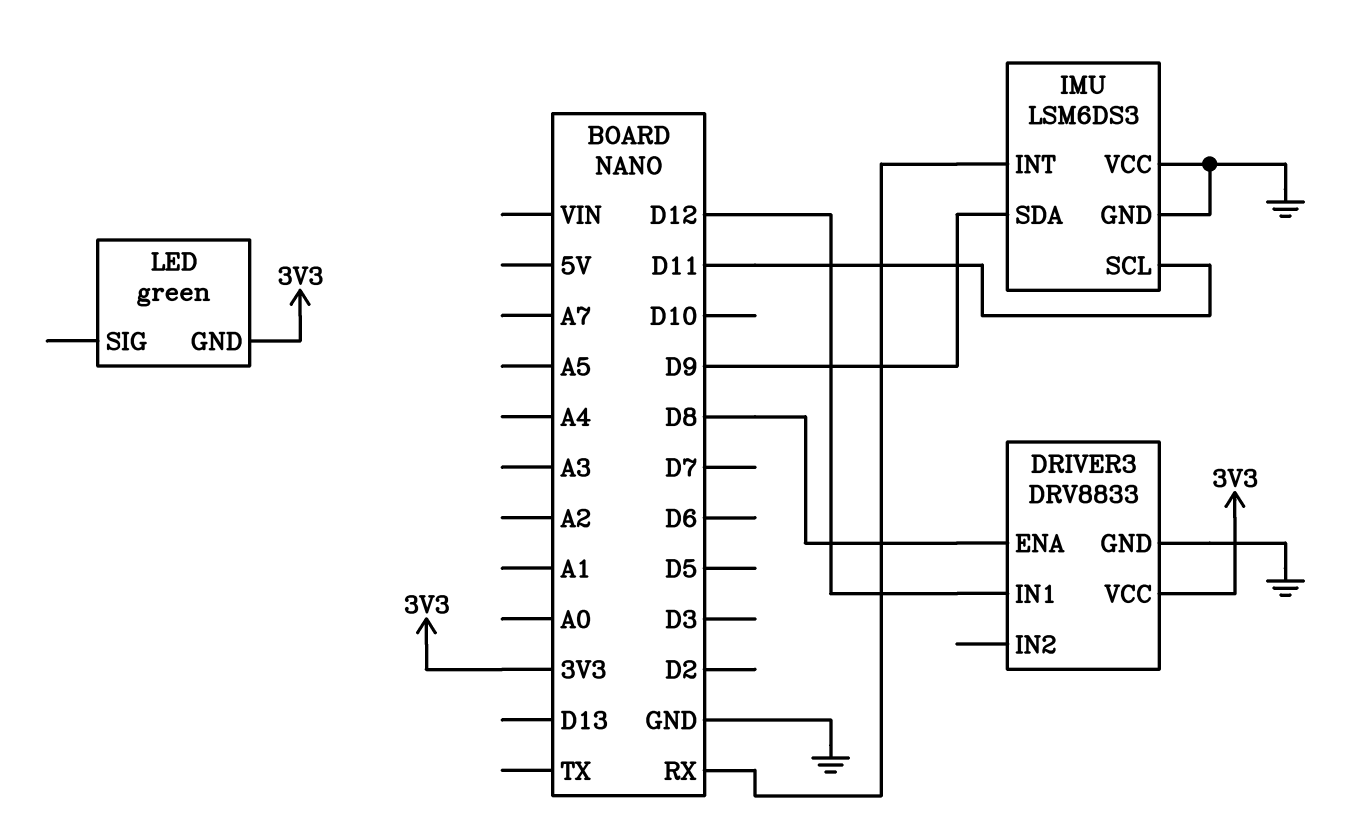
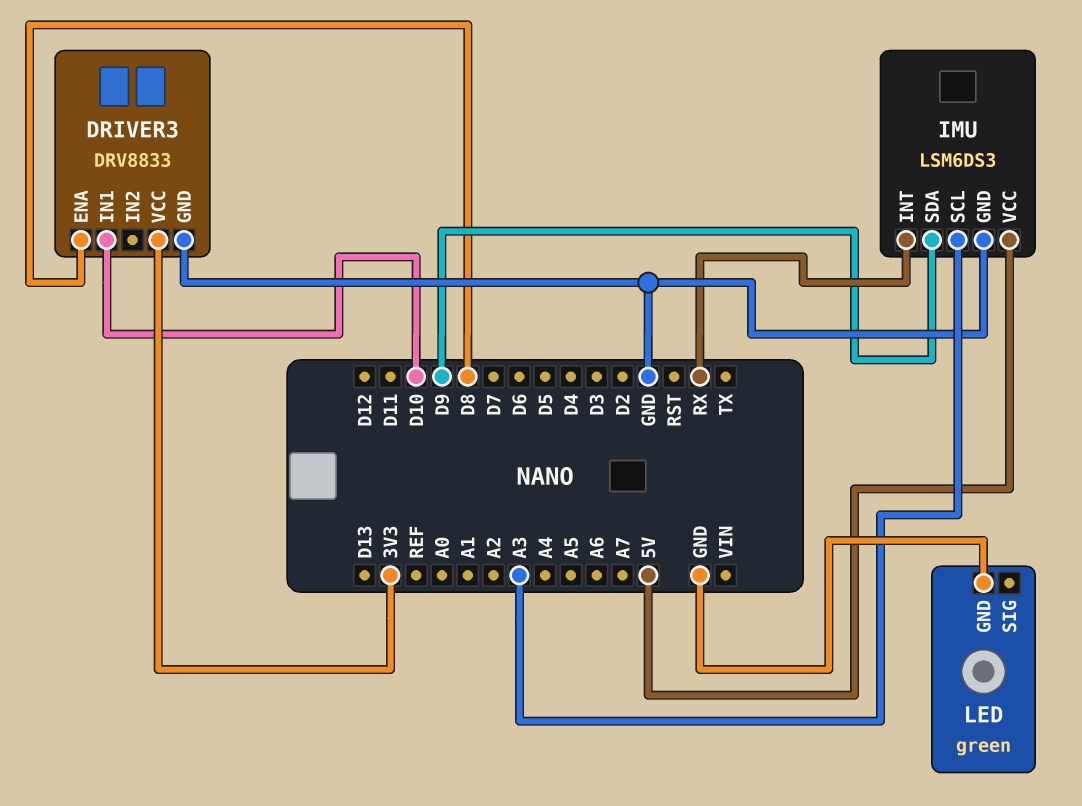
DRIVER3 pin IN1: D12 -> D10
IMU pin SCL: D11 -> A3
IMU pin VCC: GND -> 5V
LED pin GND: 3V3 -> GND

